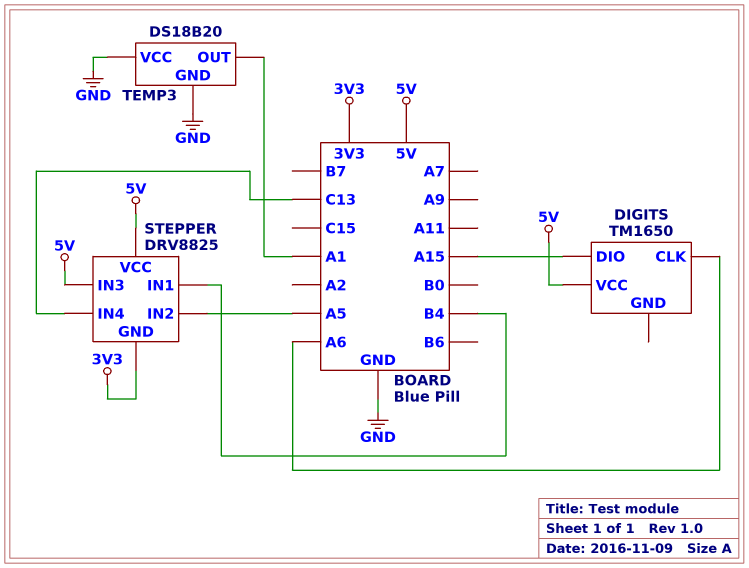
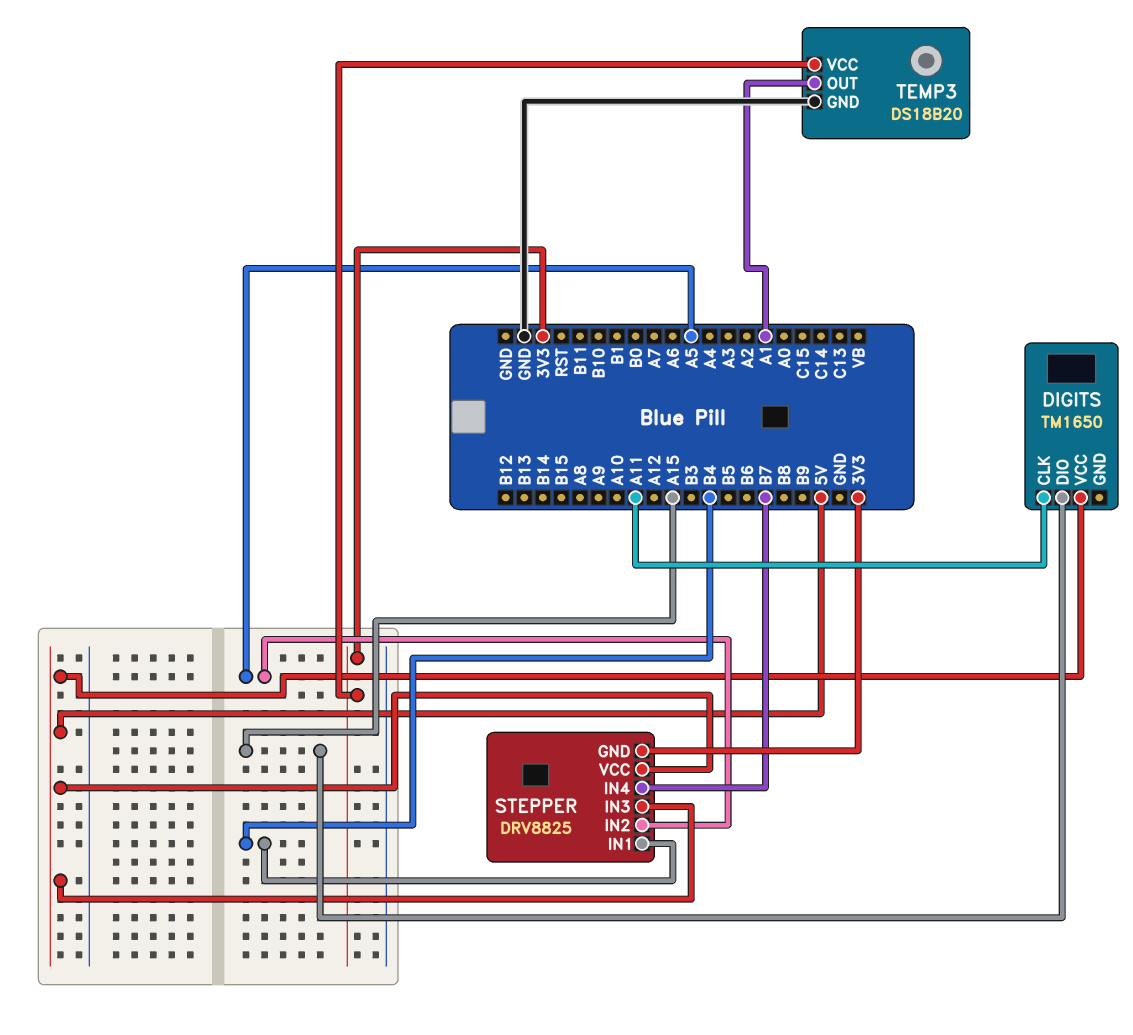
DIGITS pin CLK: A6 -> A11
STEPPER pin IN4: C13 -> B7
TEMP3 pin VCC: GND -> 3V3

